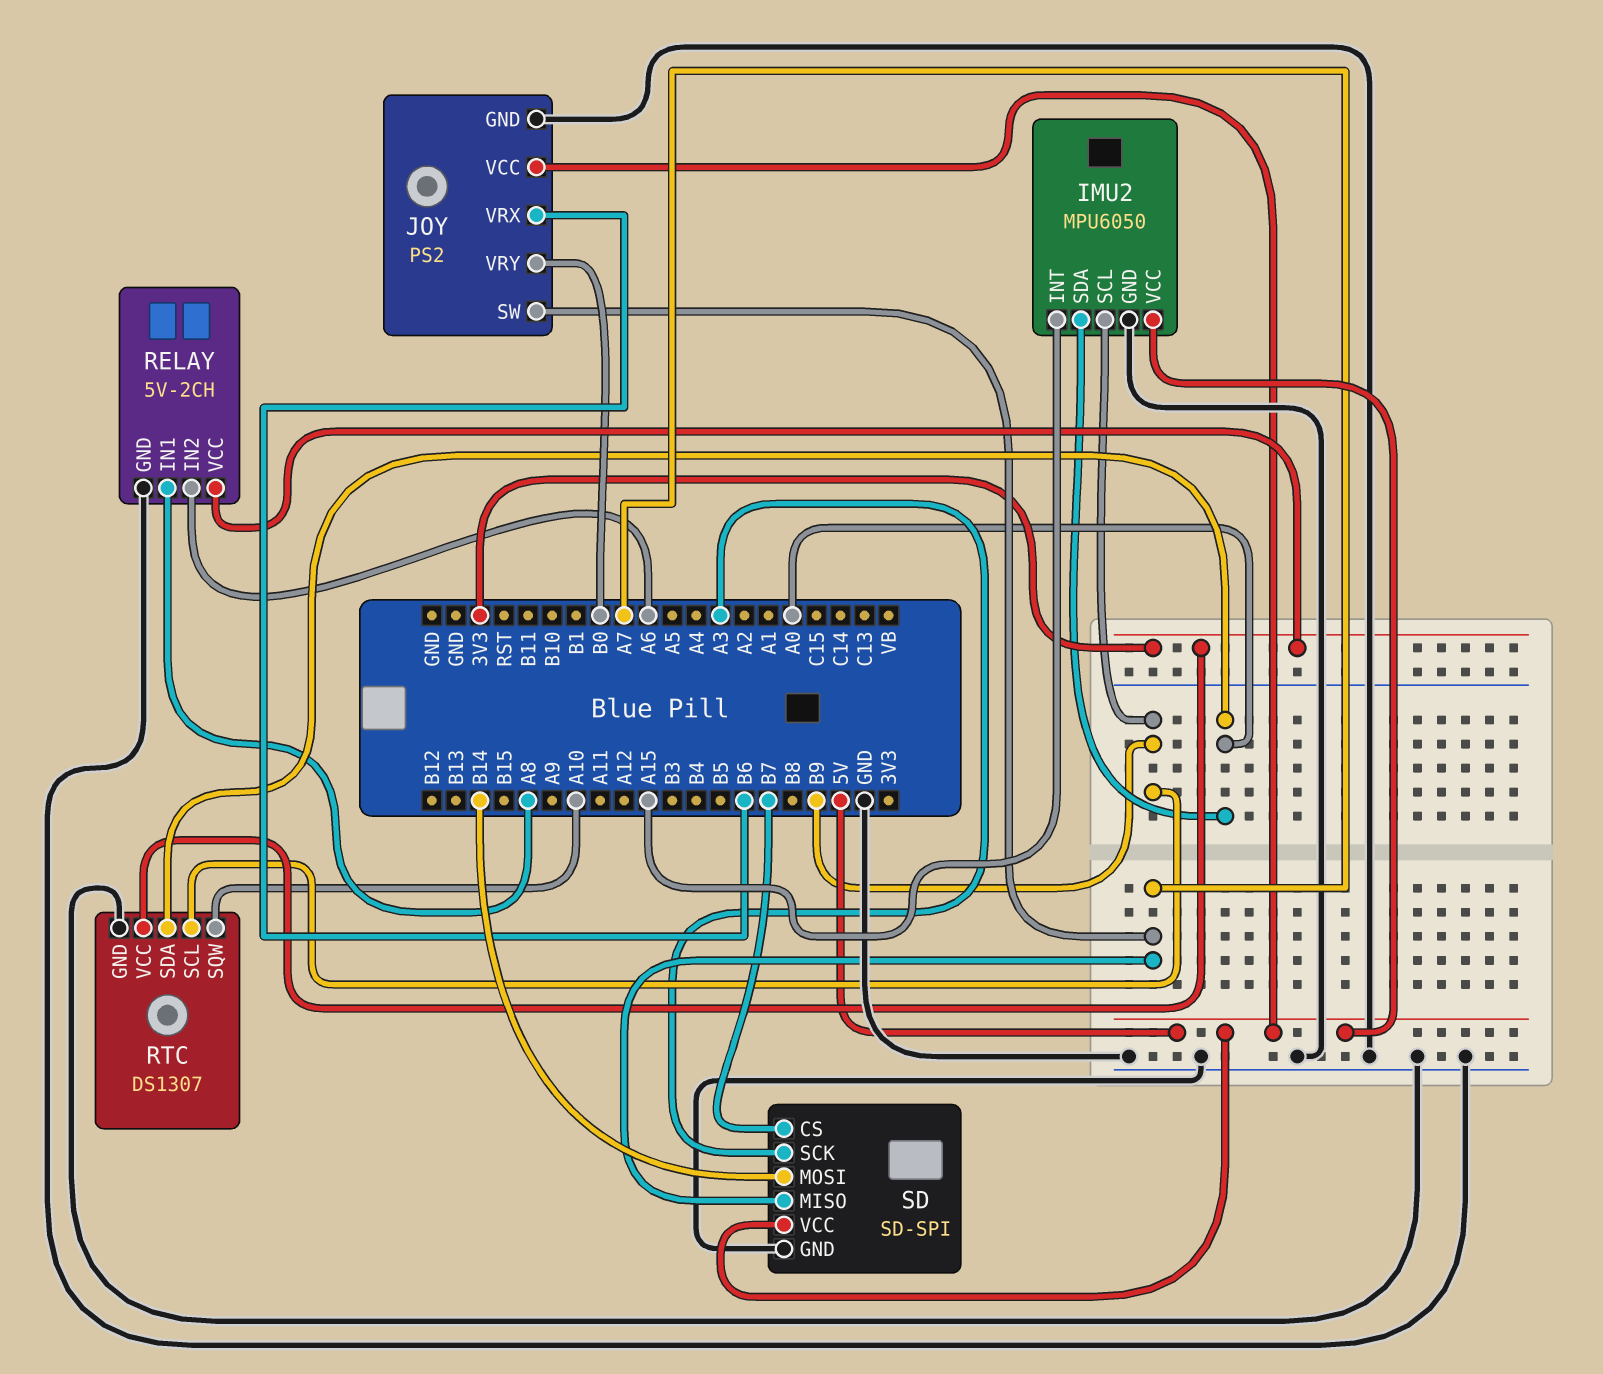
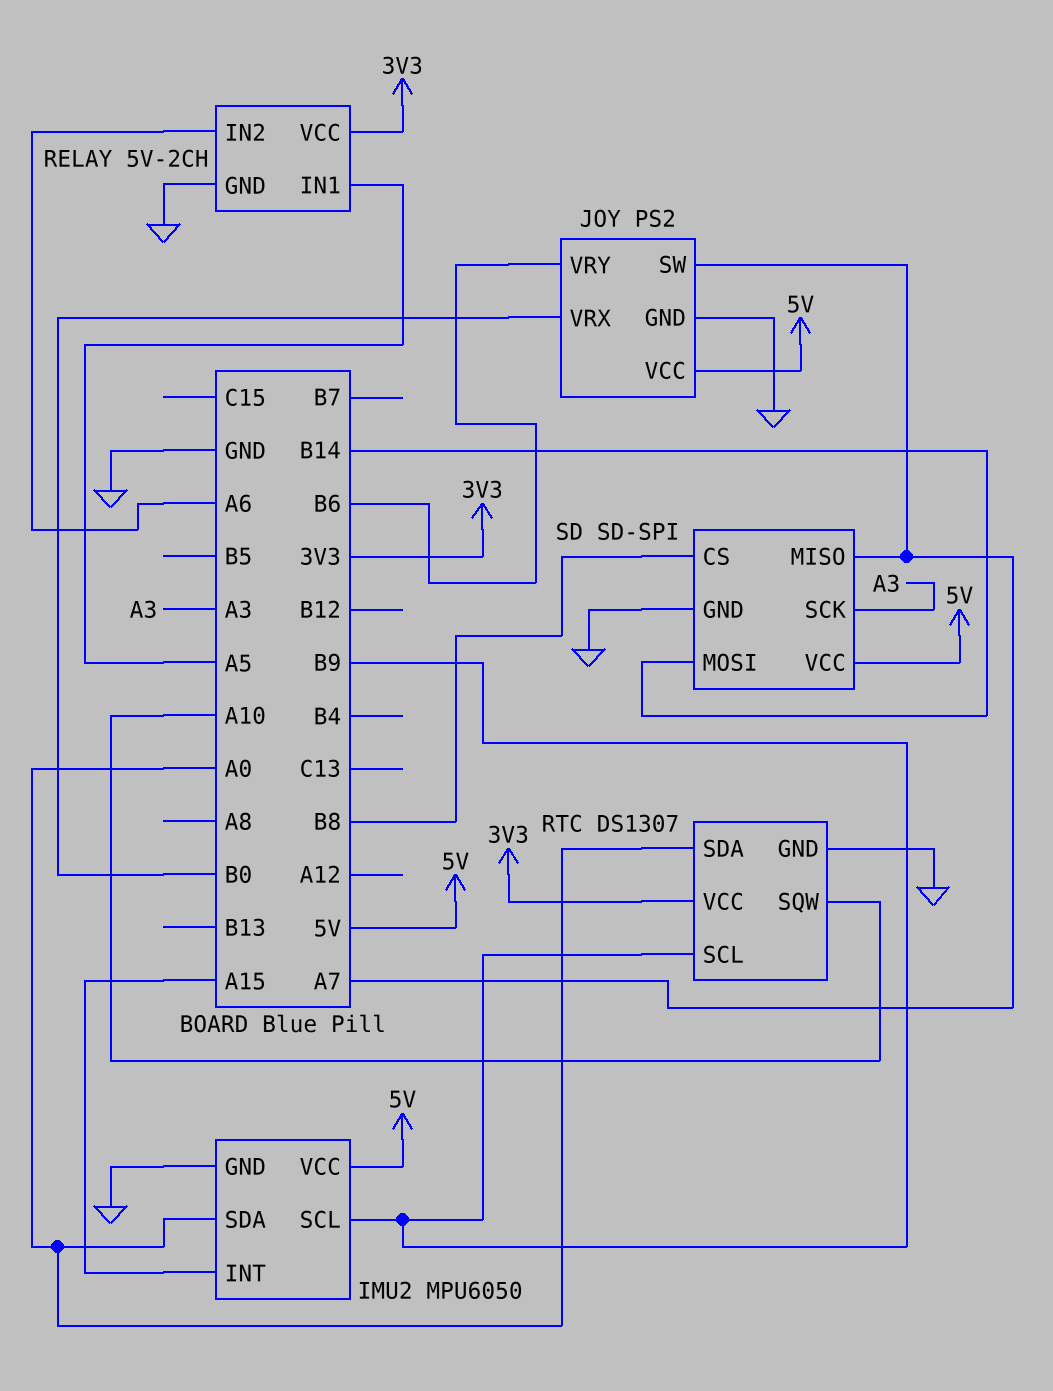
JOY pin VRX: B6 -> B0
JOY pin VRY: B0 -> B6
RELAY pin IN1: A8 -> A5
SD pin CS: B7 -> B8

